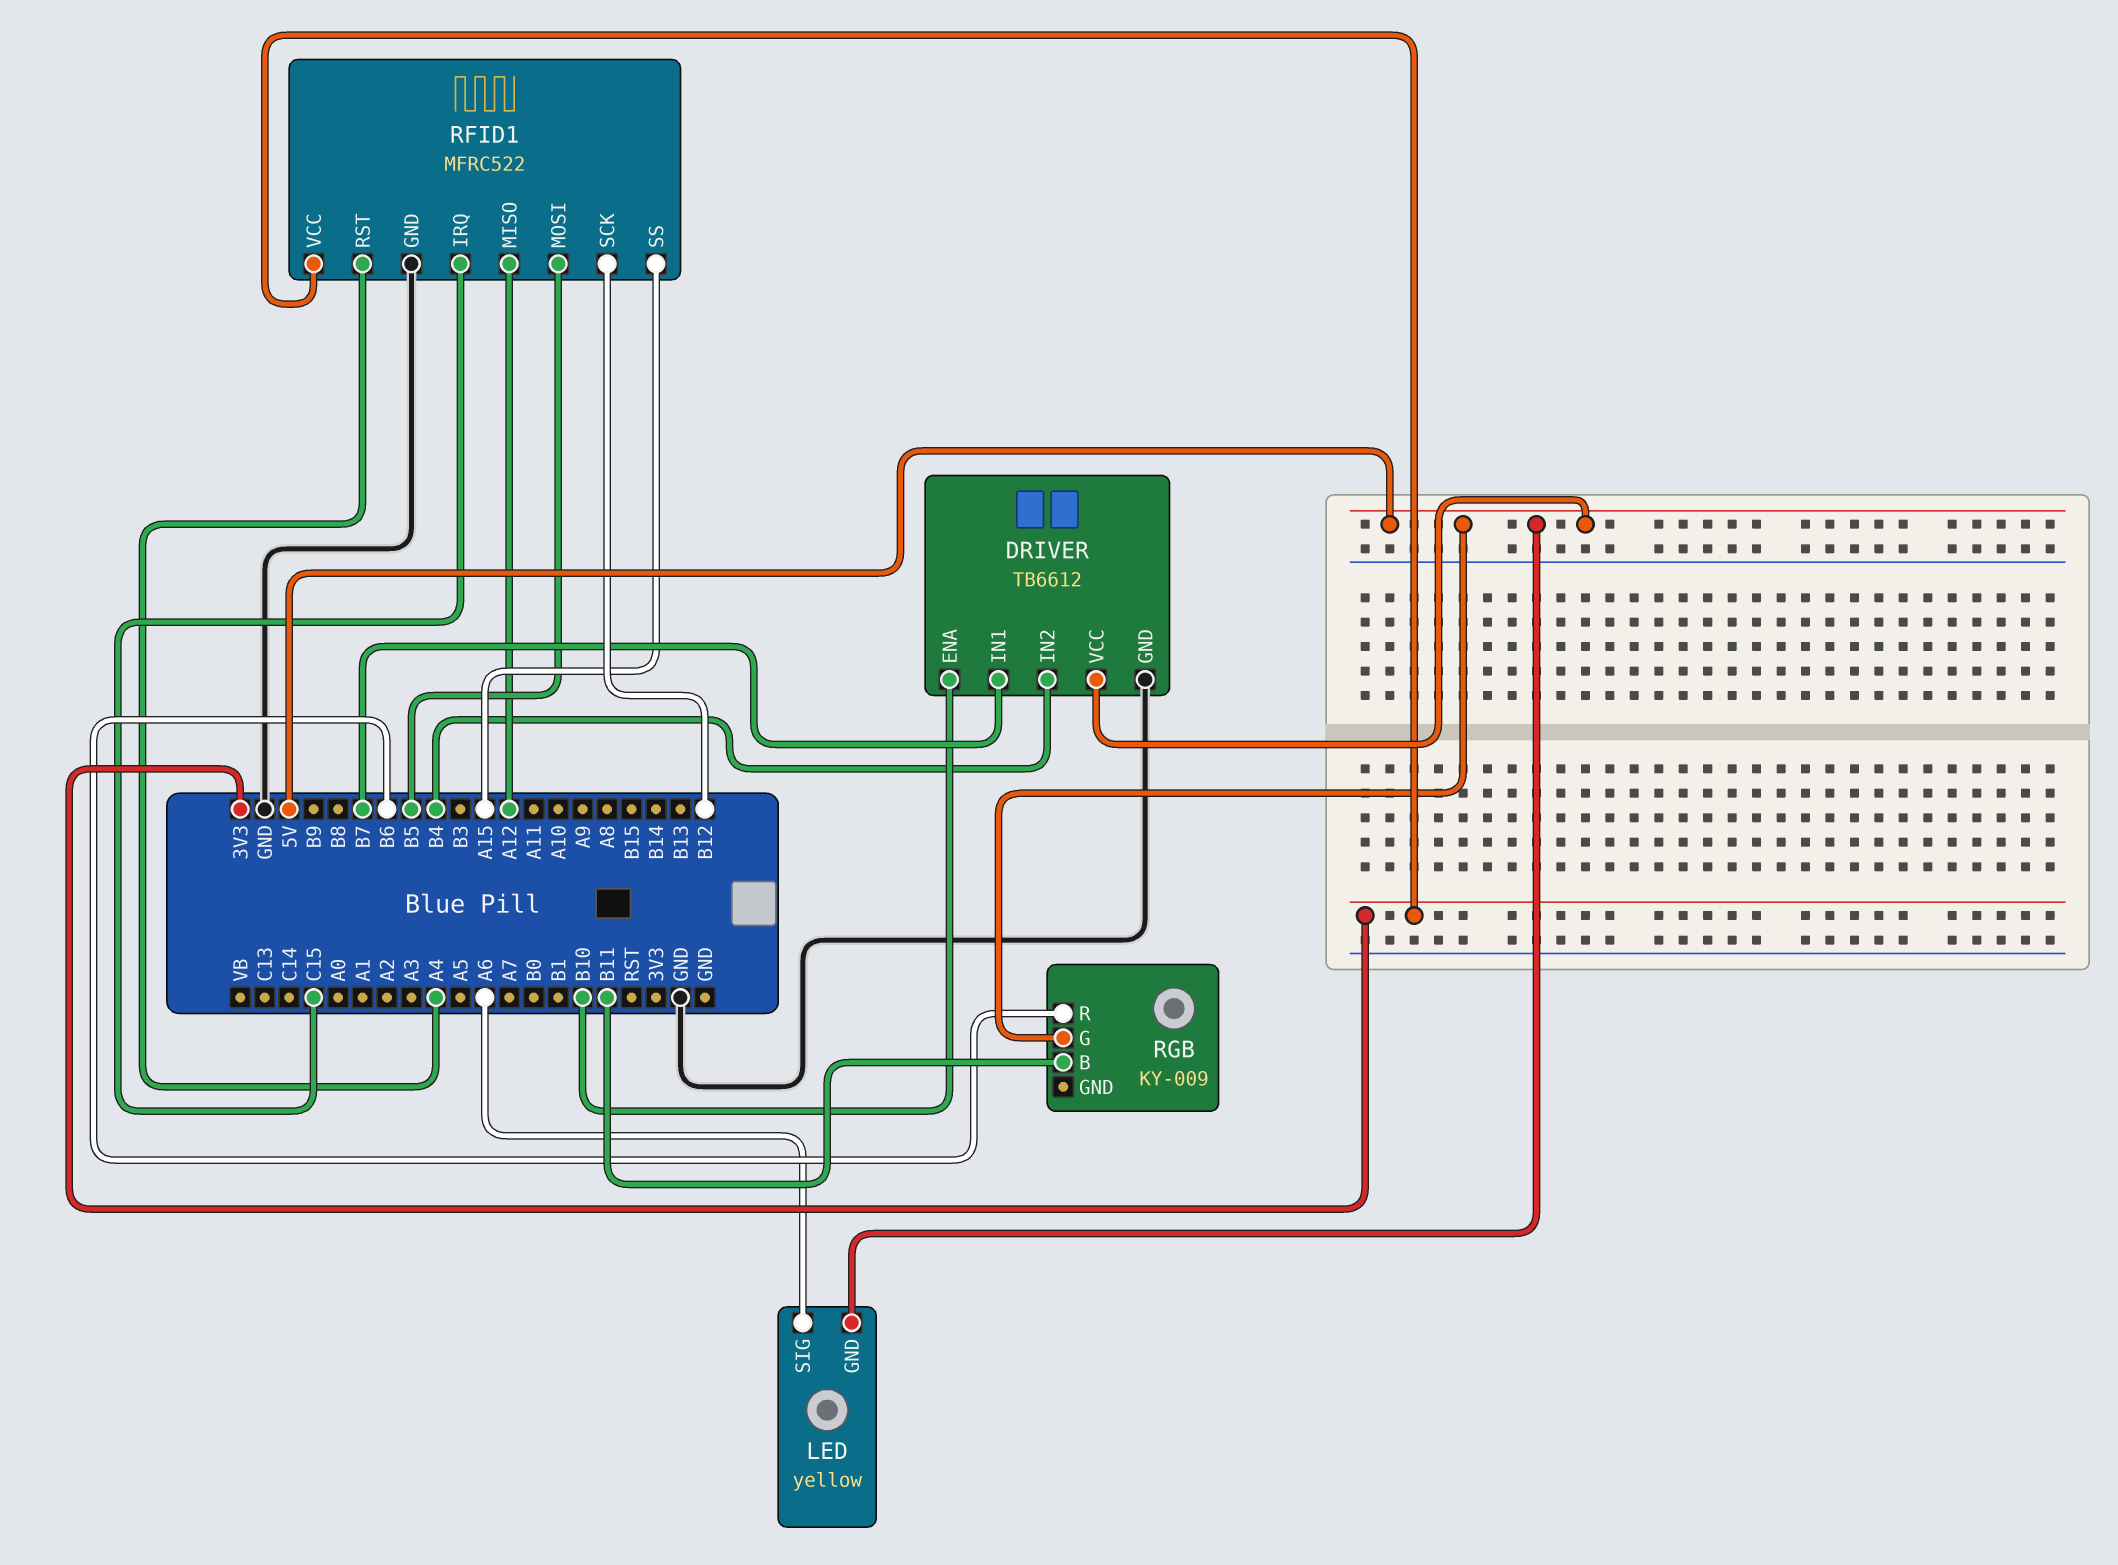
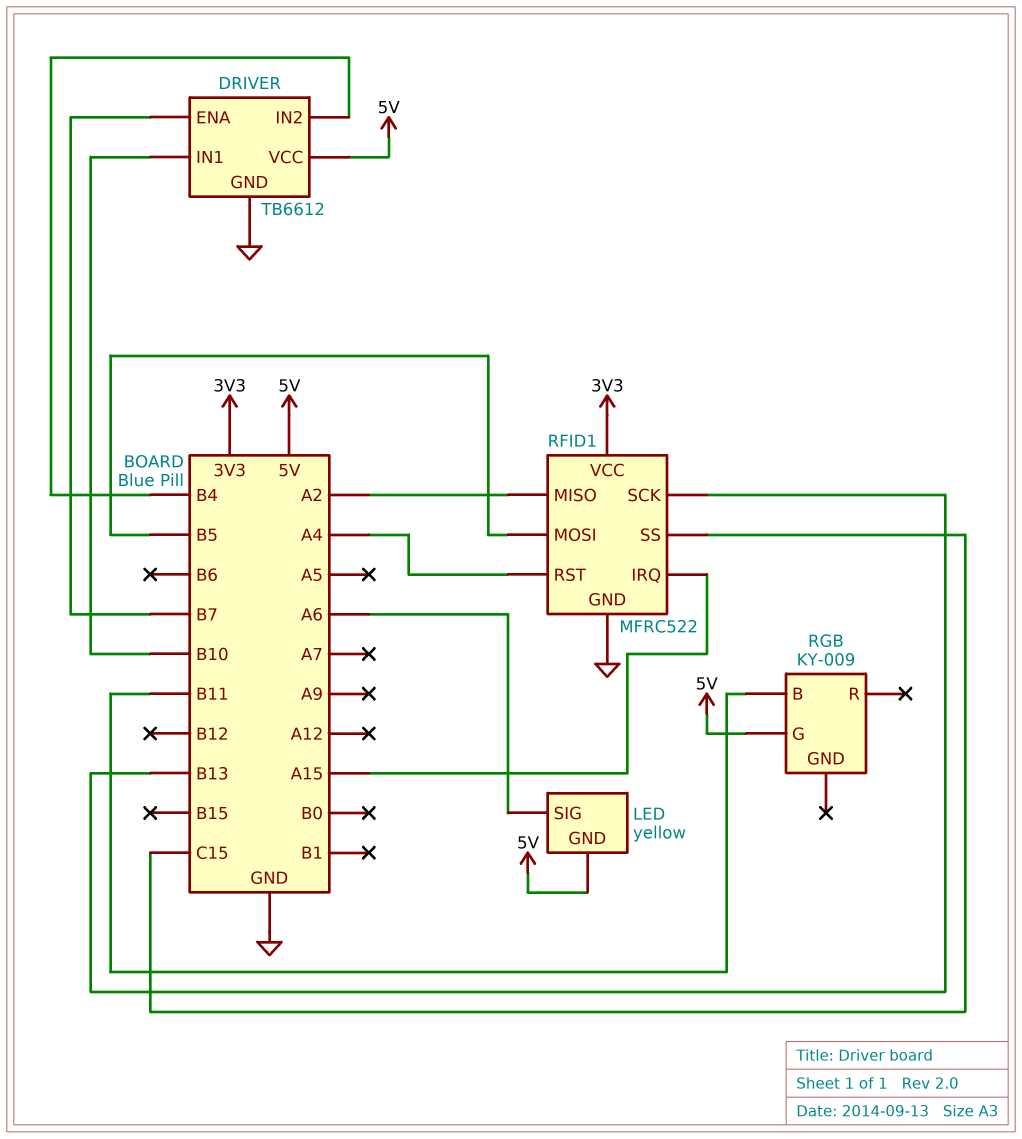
DRIVER pin ENA: B10 -> B7
DRIVER pin IN1: B7 -> B10
RFID1 pin IRQ: C15 -> A15
RFID1 pin MISO: A12 -> A2
RFID1 pin SCK: B12 -> B13
RFID1 pin SS: A15 -> C15
RGB pin R: B6 -> none

